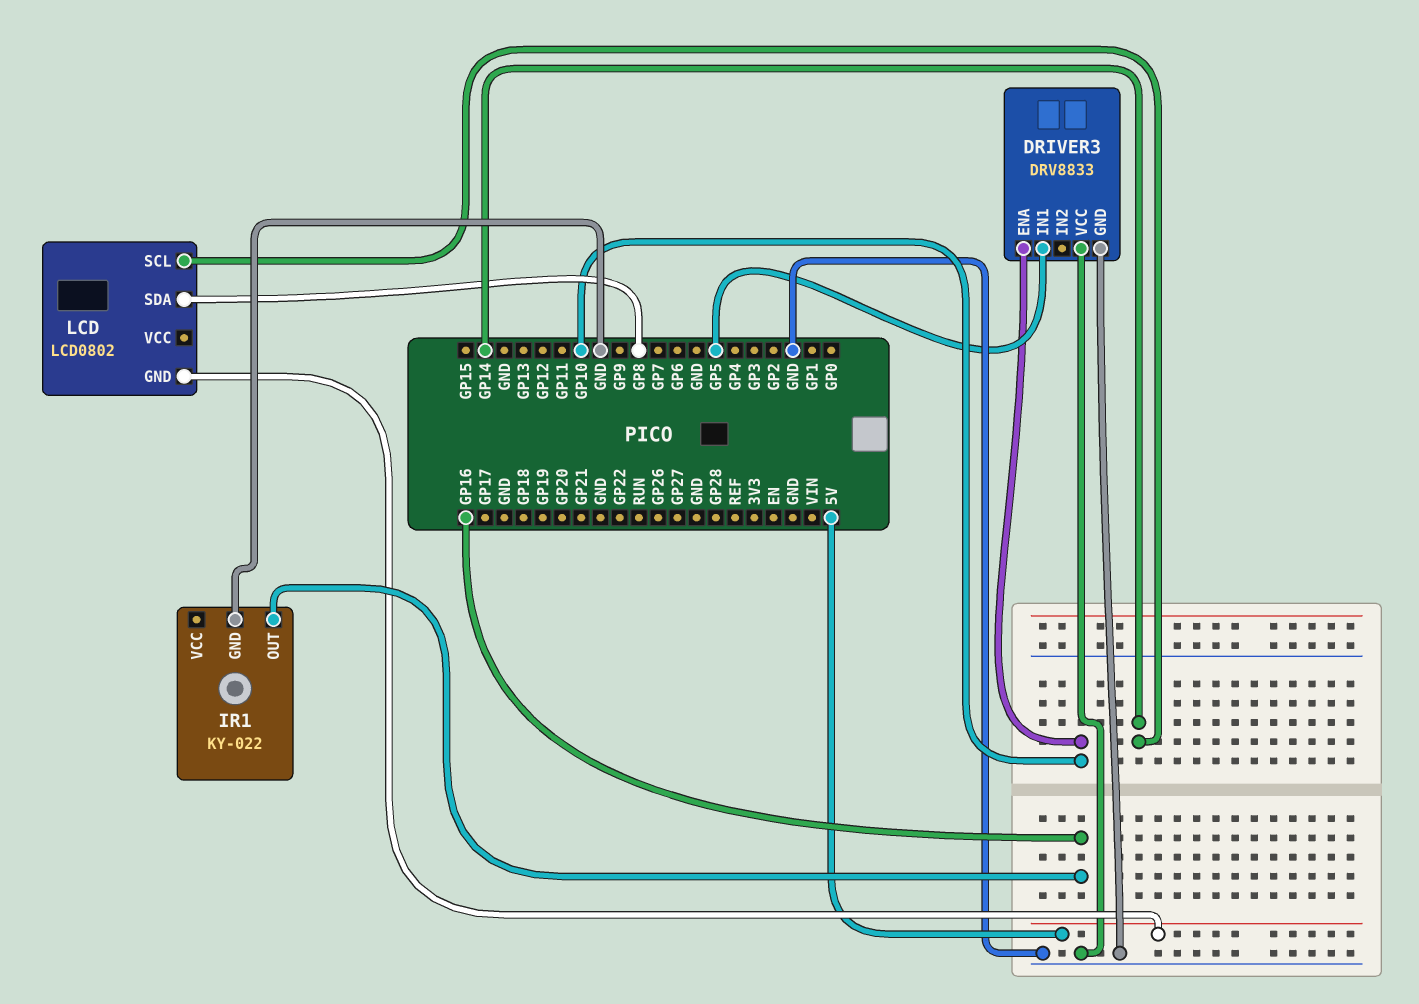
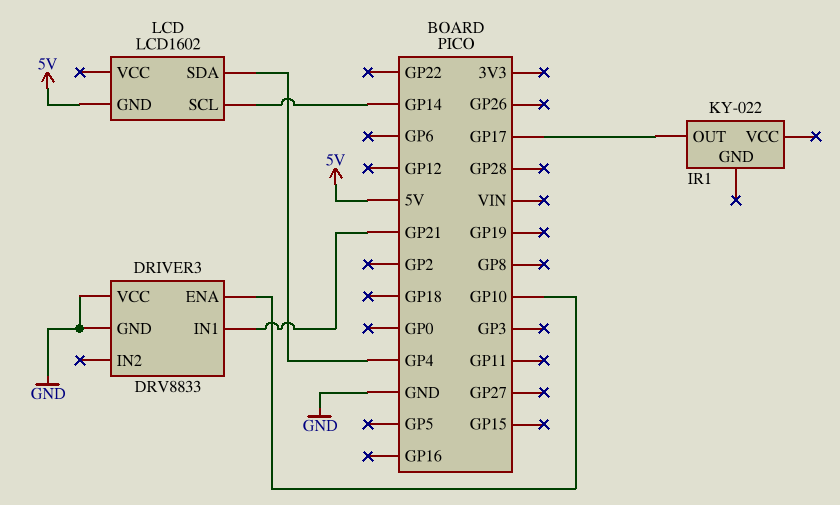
DRIVER3 pin IN1: GP5 -> GP21
IR1 pin GND: GND -> none
IR1 pin OUT: GP16 -> GP17
LCD: LCD0802 -> LCD1602
LCD pin SDA: GP8 -> GP4

